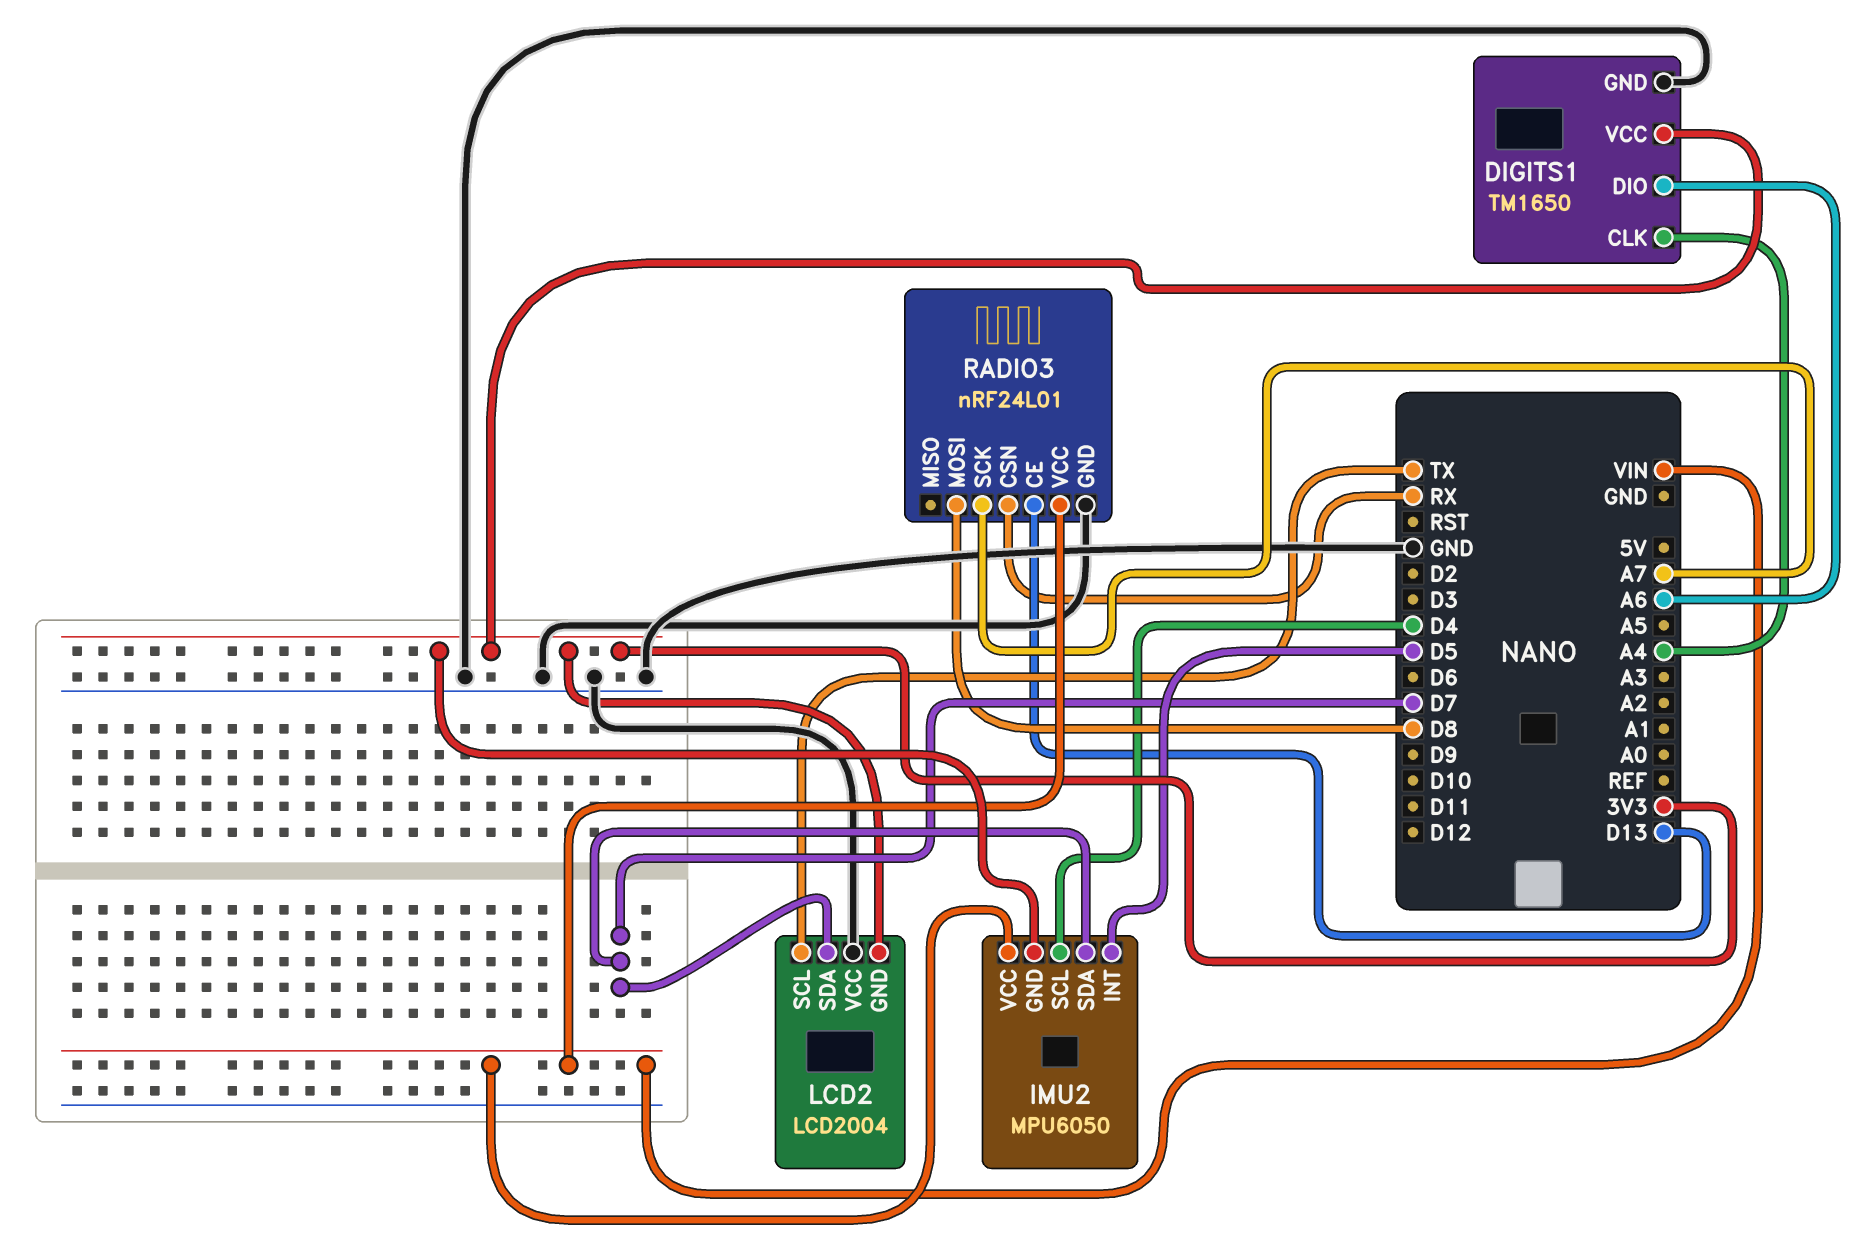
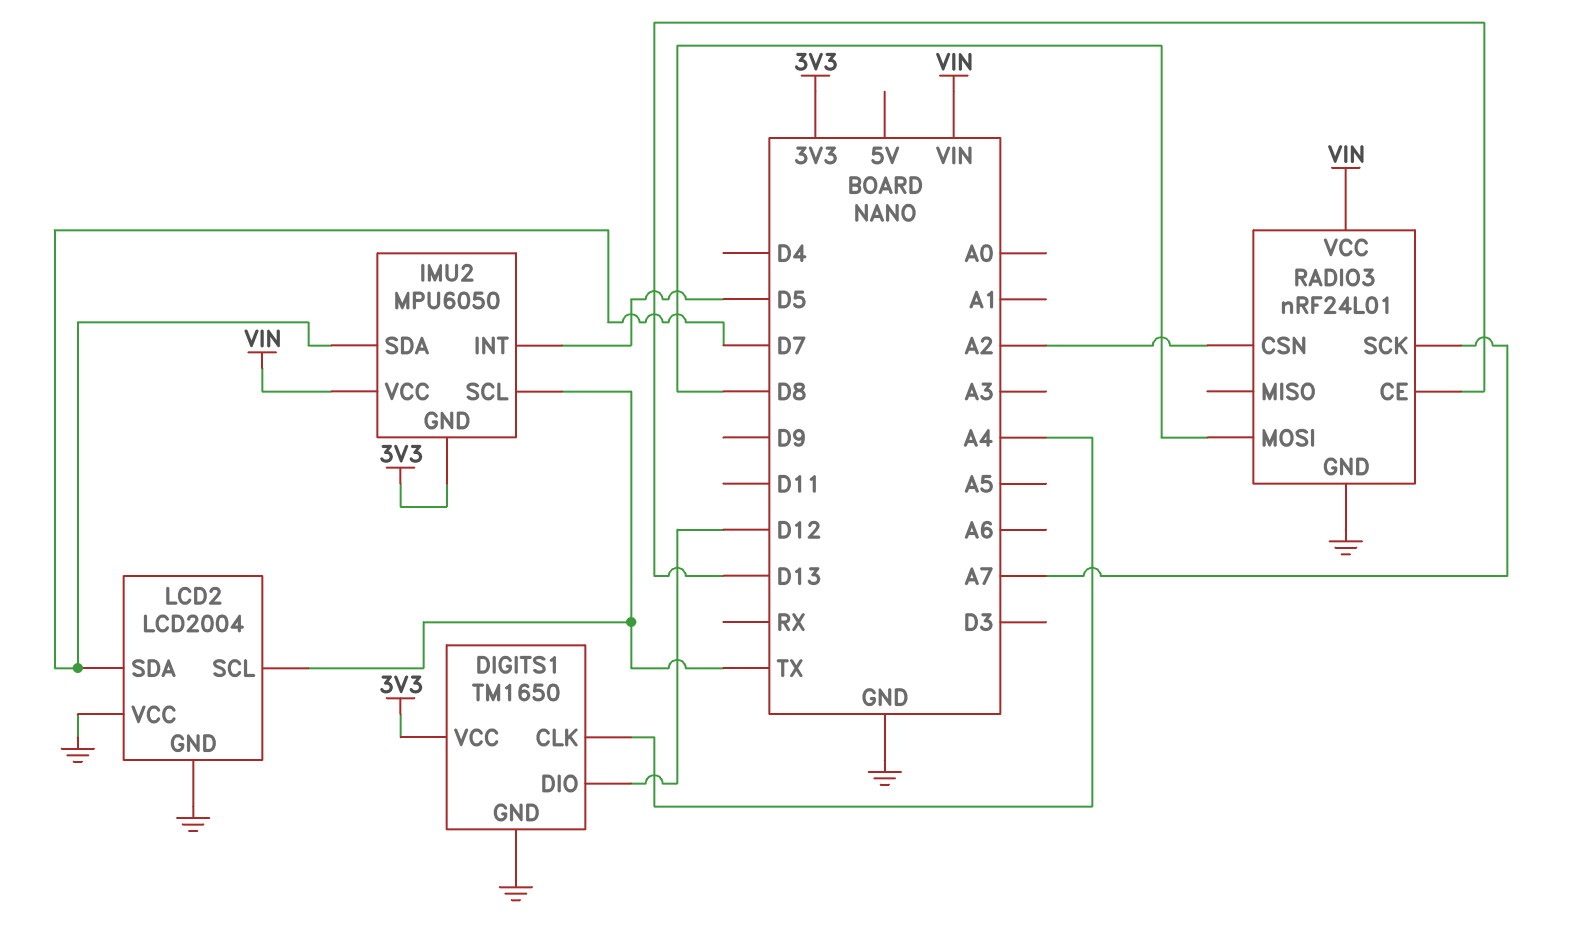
DIGITS1 pin DIO: A6 -> D12
IMU2 pin SCL: D4 -> TX
LCD2 pin GND: 3V3 -> GND
RADIO3 pin CSN: RX -> A2

